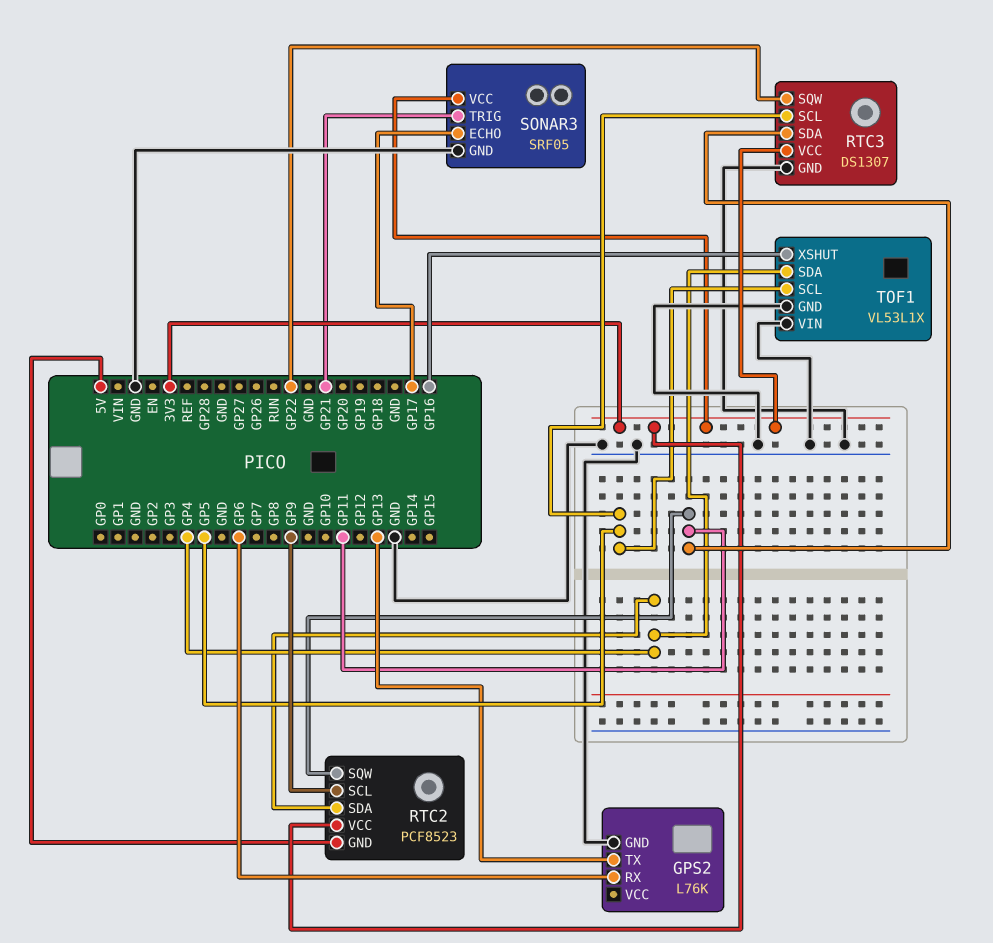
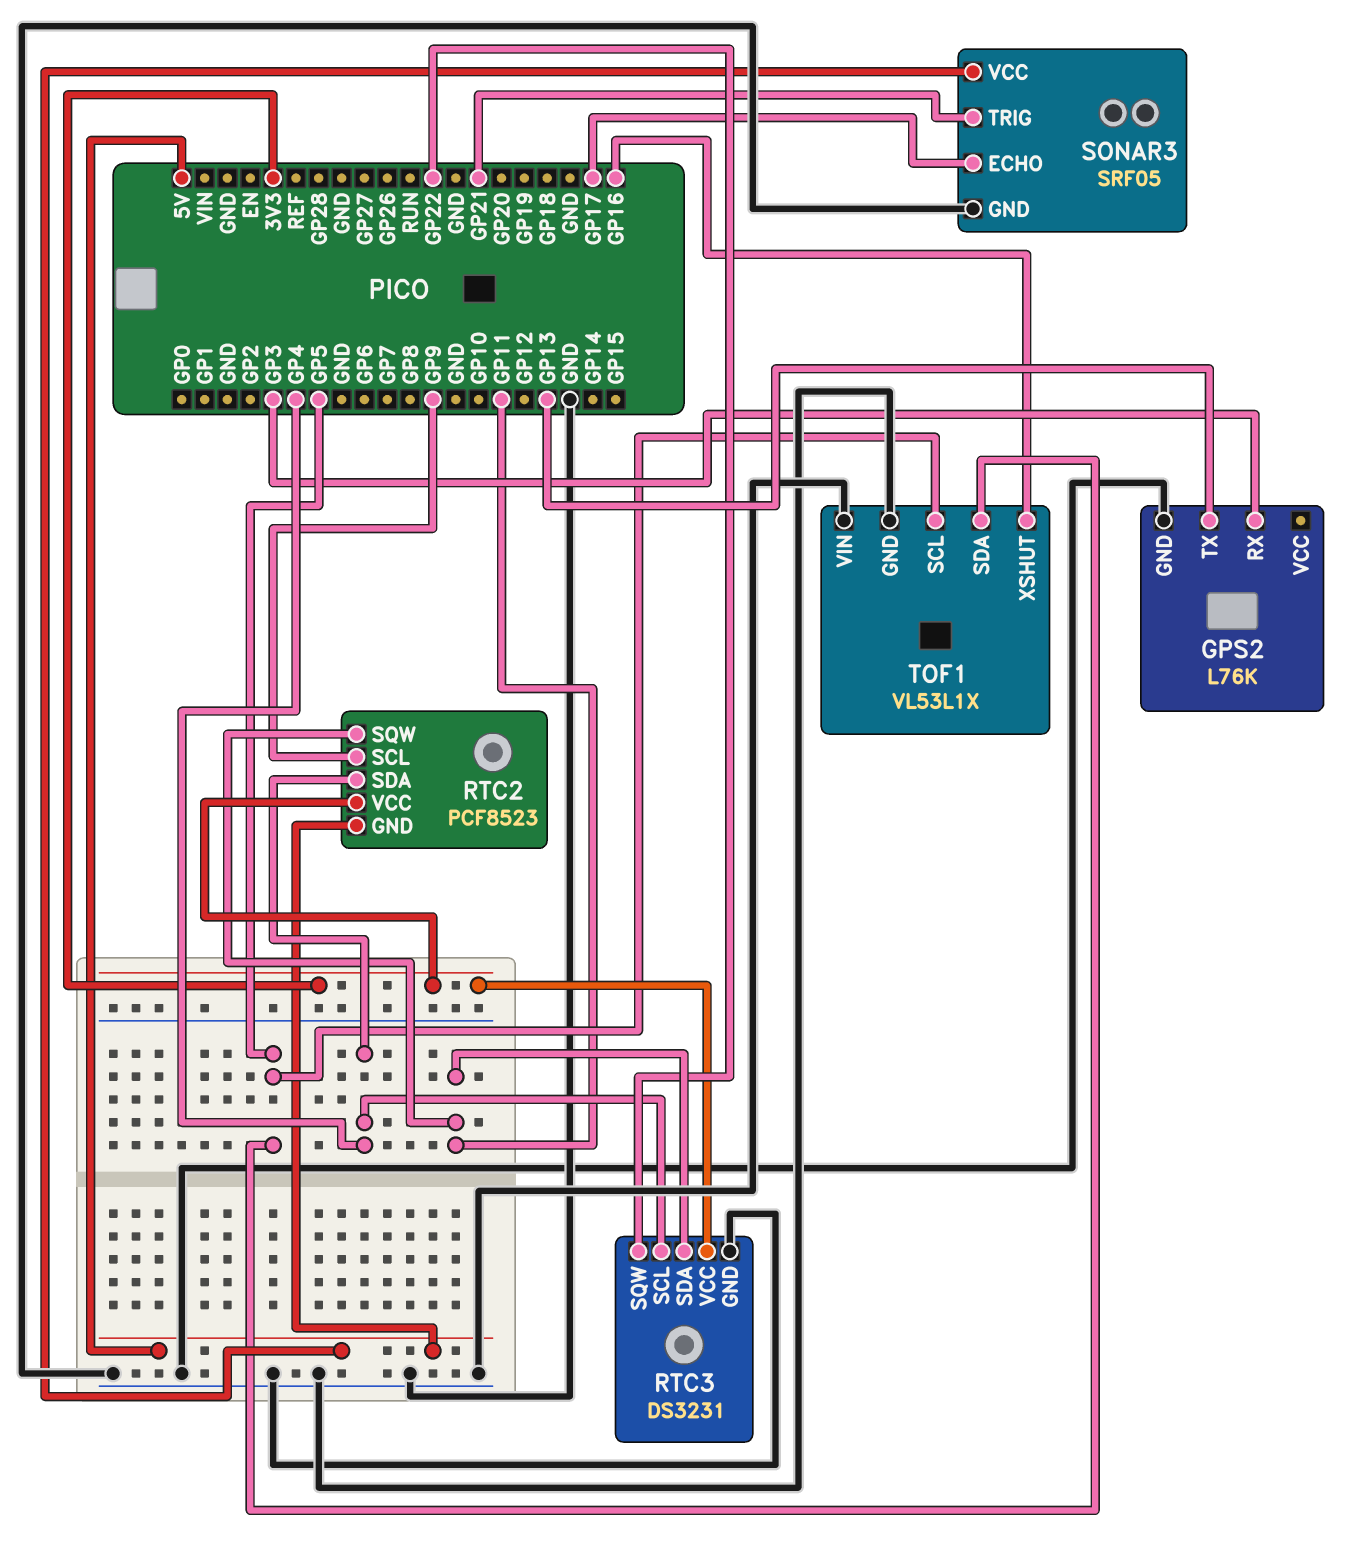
GPS2 pin RX: GP6 -> GP3
RTC3: DS1307 -> DS3231
RTC3 pin SCL: GP5 -> GP4
SONAR3 pin VCC: 3V3 -> 5V
TOF1 pin SDA: GP4 -> GP5

